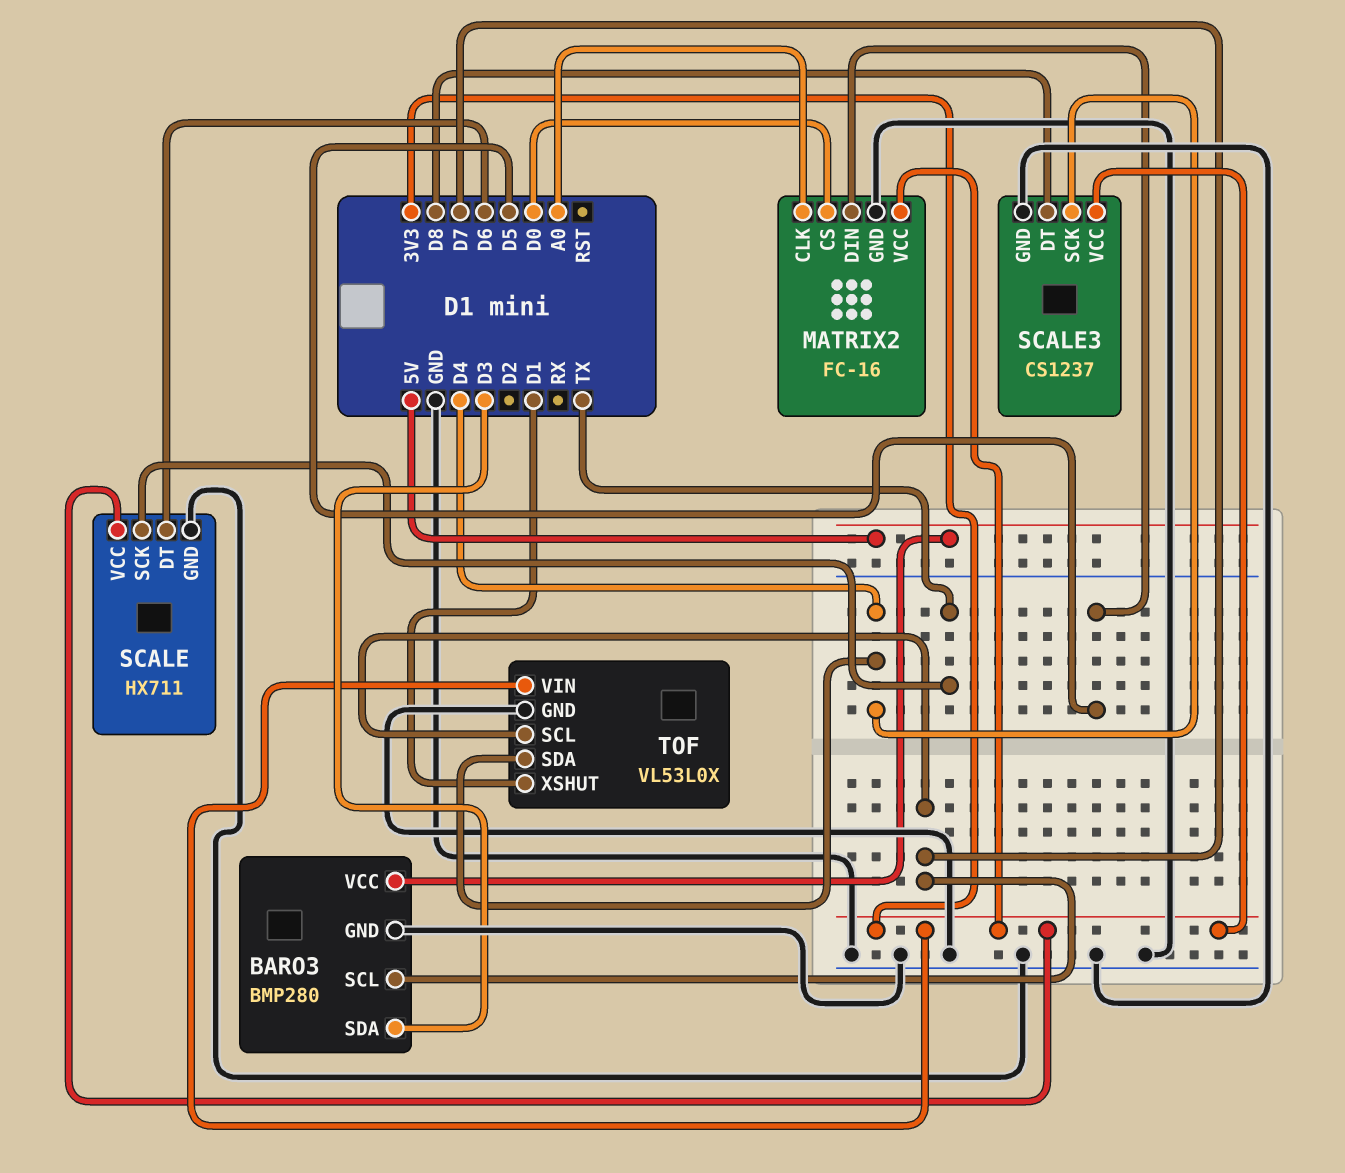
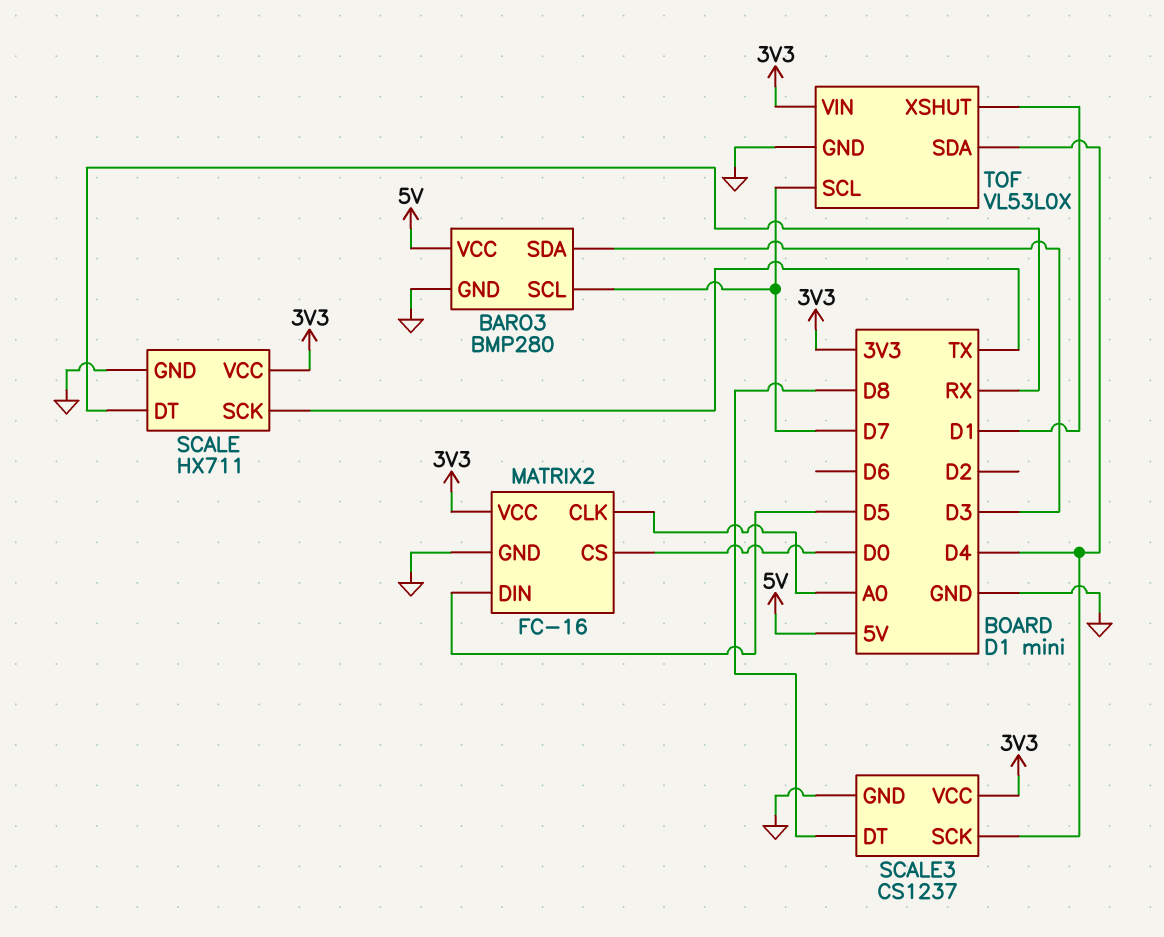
SCALE pin DT: D6 -> RX

